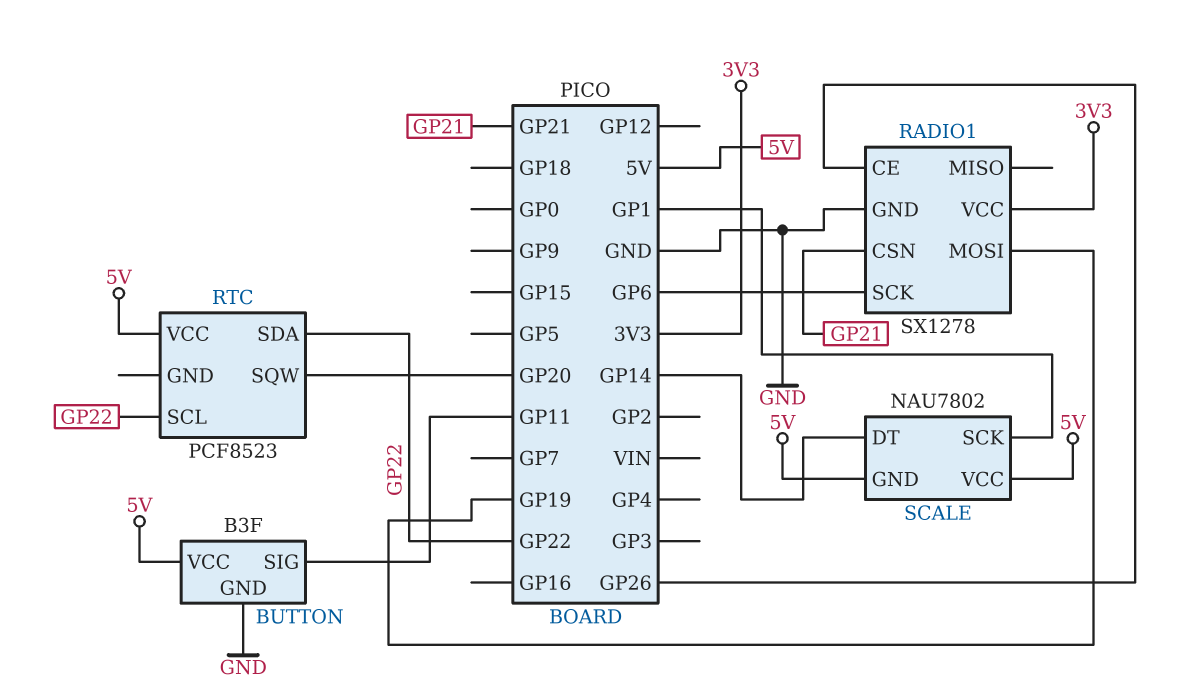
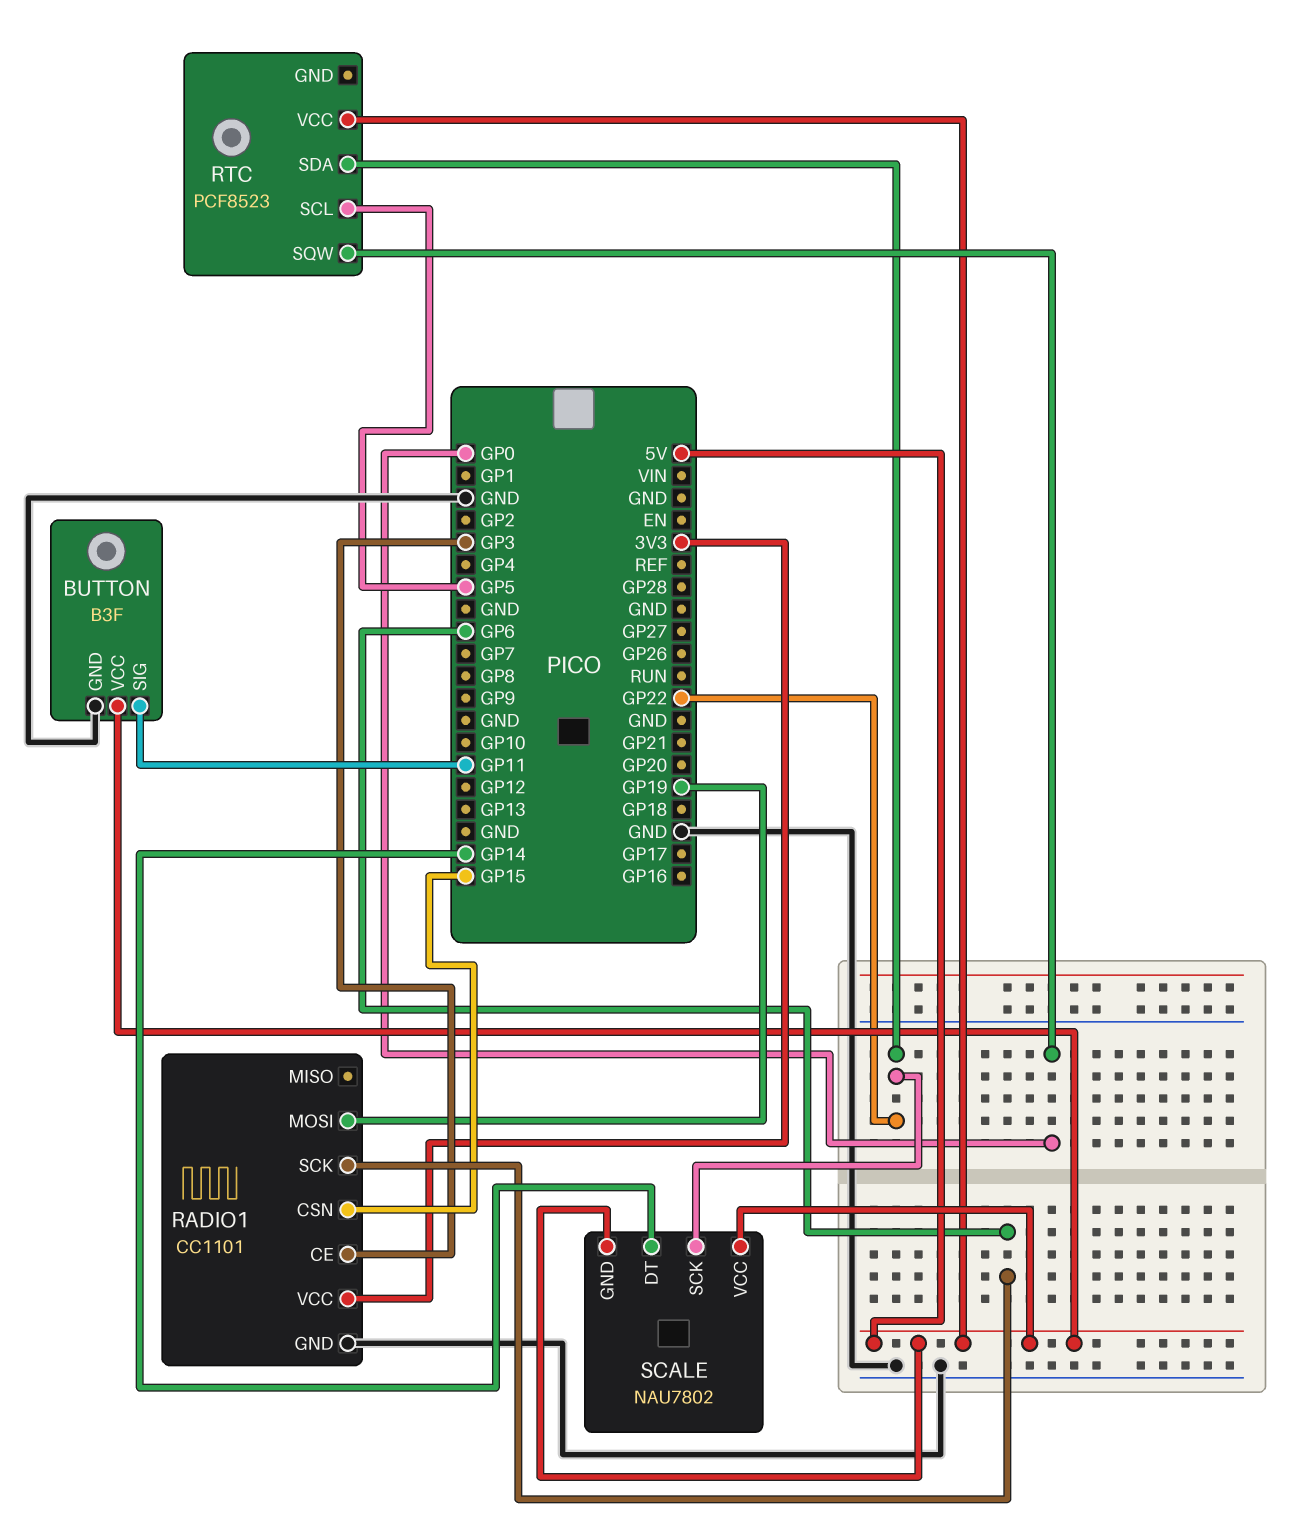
RADIO1: SX1278 -> CC1101
RADIO1 pin CE: GP26 -> GP3
RADIO1 pin CSN: GP21 -> GP15
RTC pin SCL: GP22 -> GP5
RTC pin SQW: GP20 -> GP0
SCALE pin SCK: GP1 -> GP22

